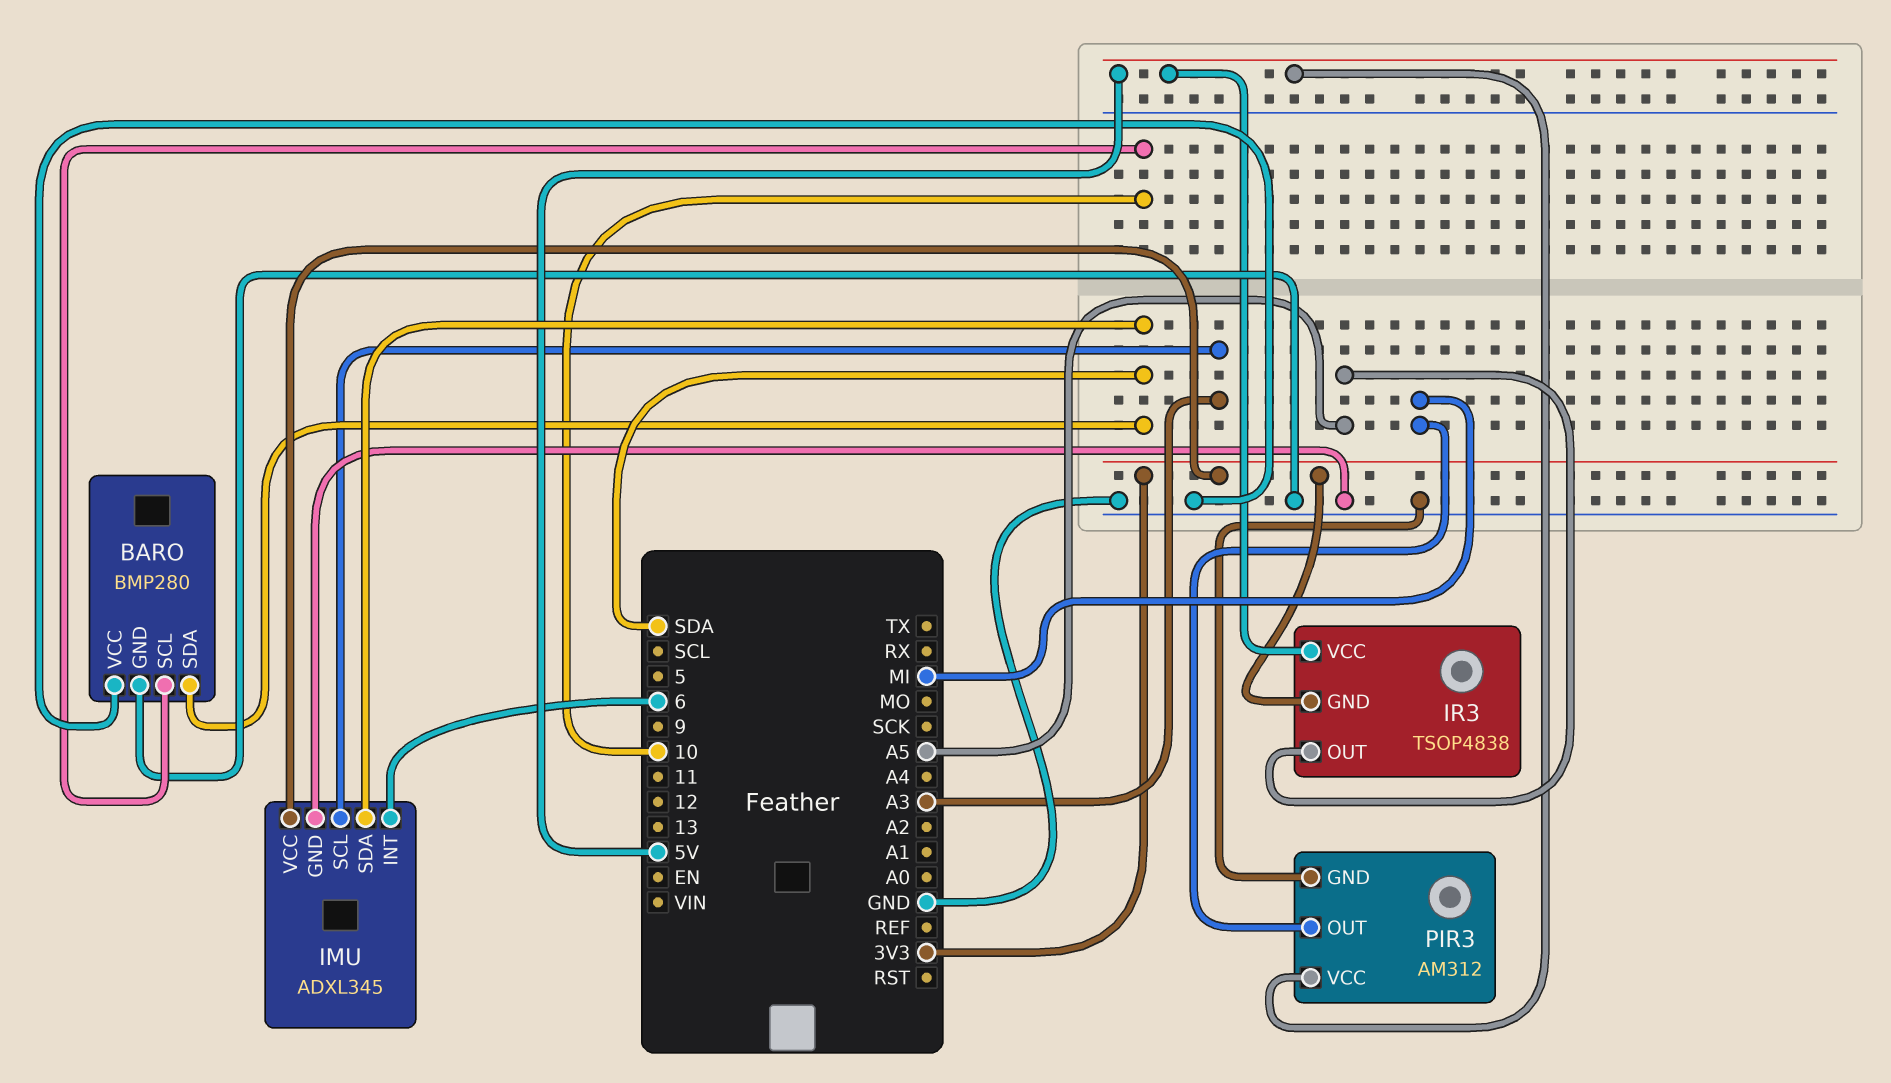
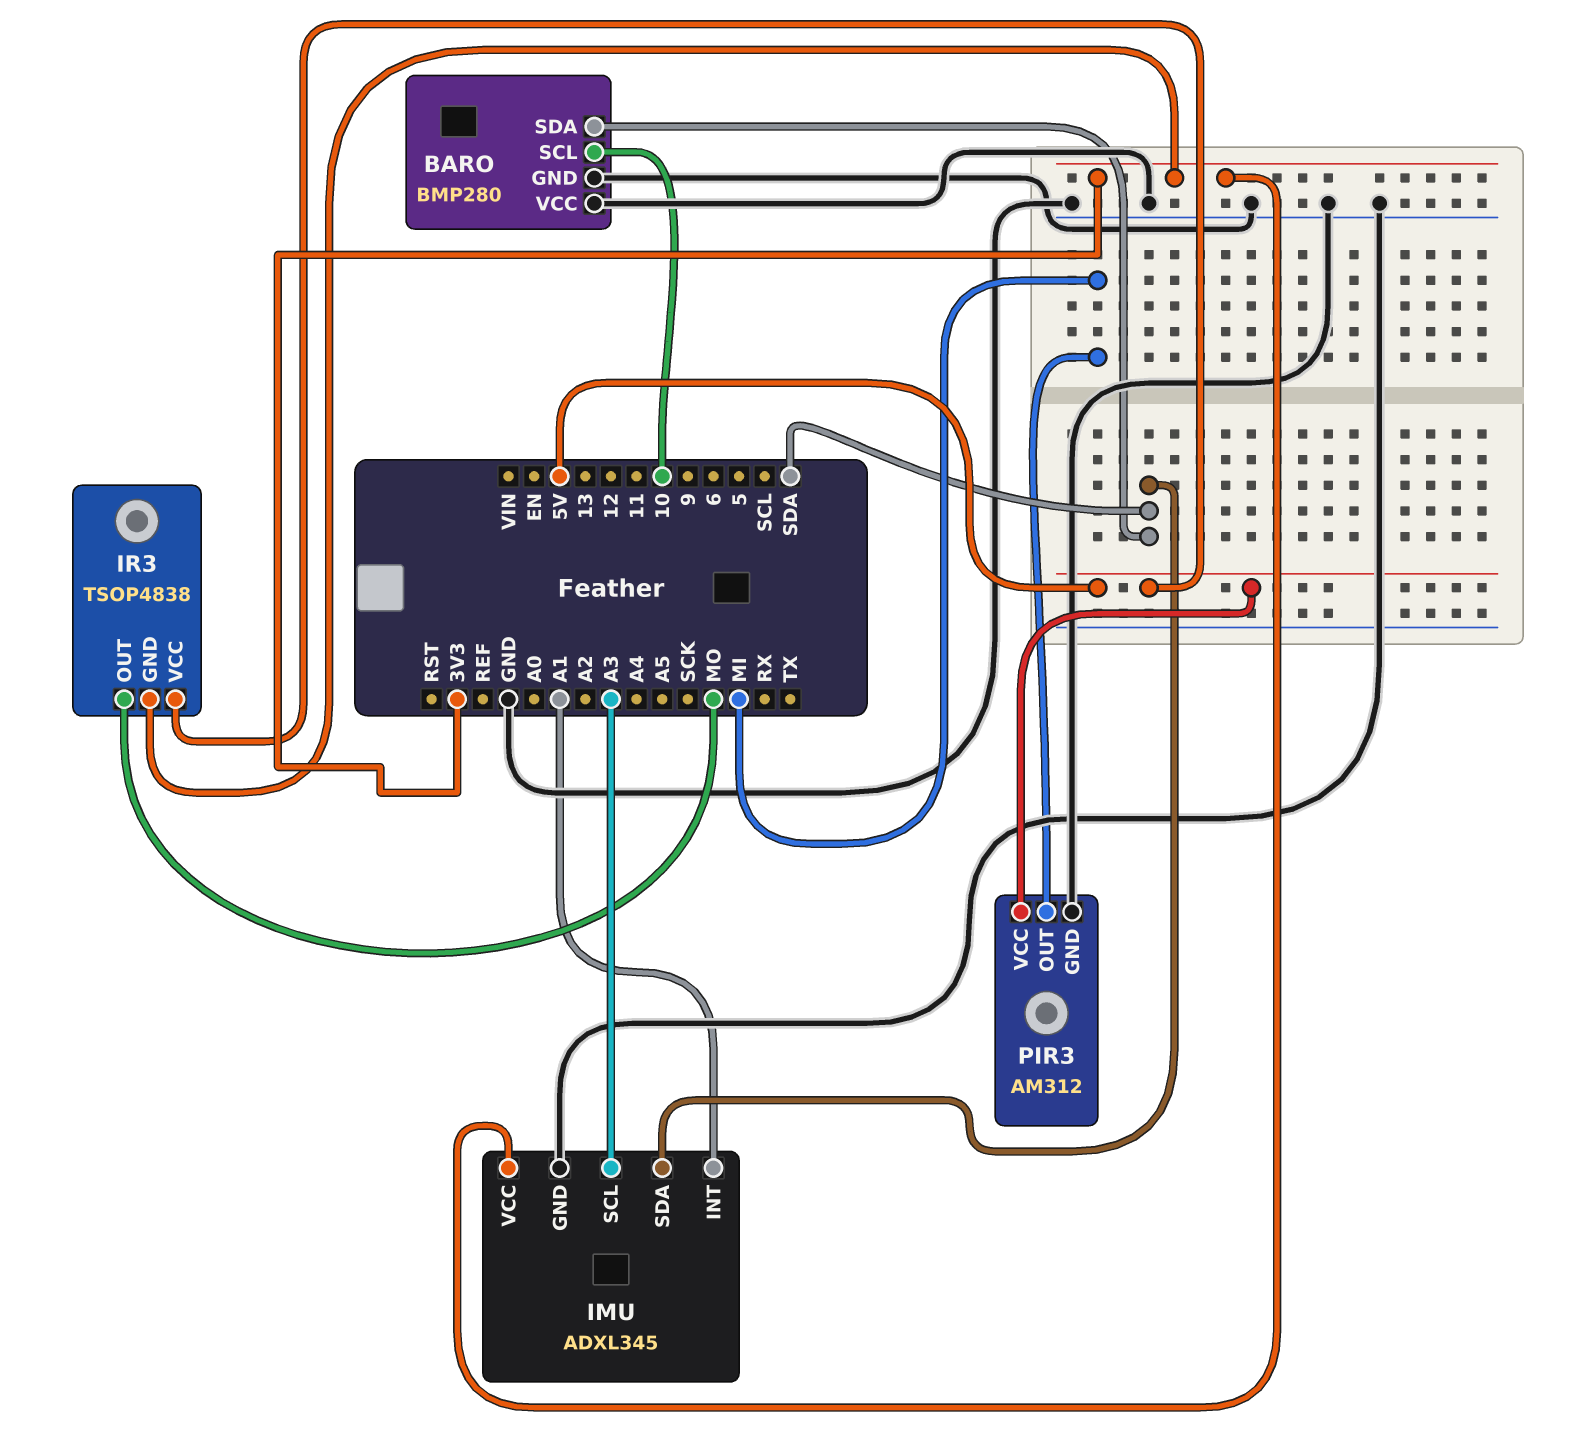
IMU pin INT: 6 -> A1
IR3 pin OUT: A5 -> MO

